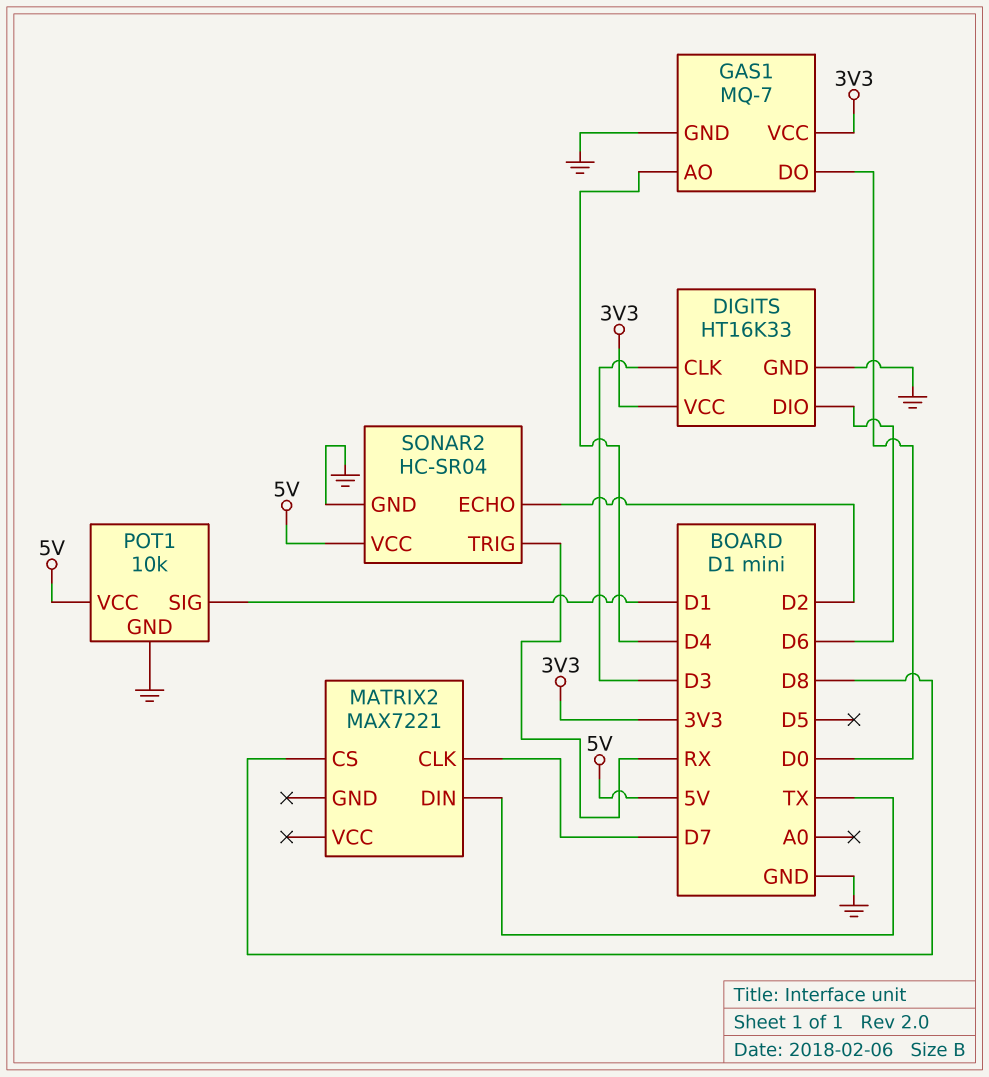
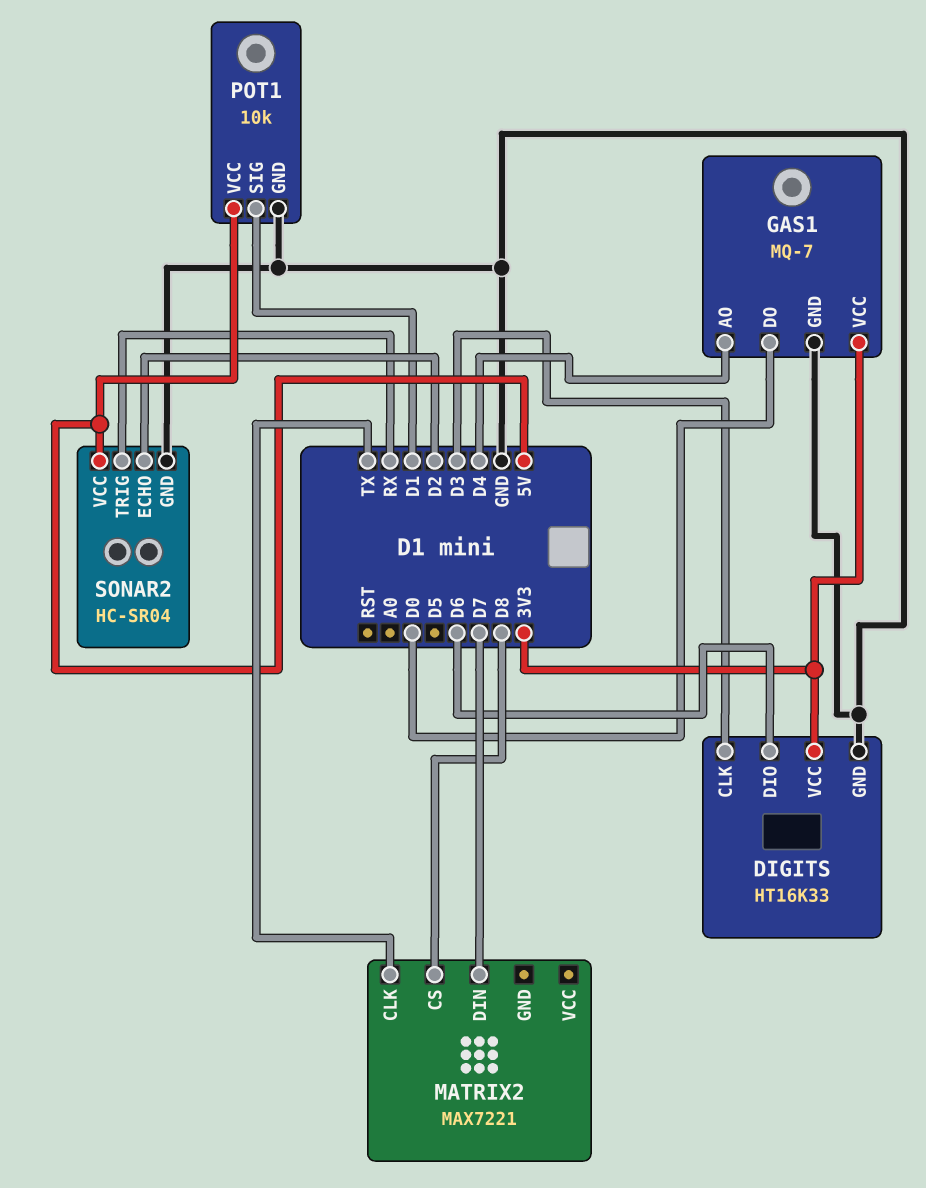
MATRIX2 pin CLK: D7 -> TX
MATRIX2 pin DIN: TX -> D7

